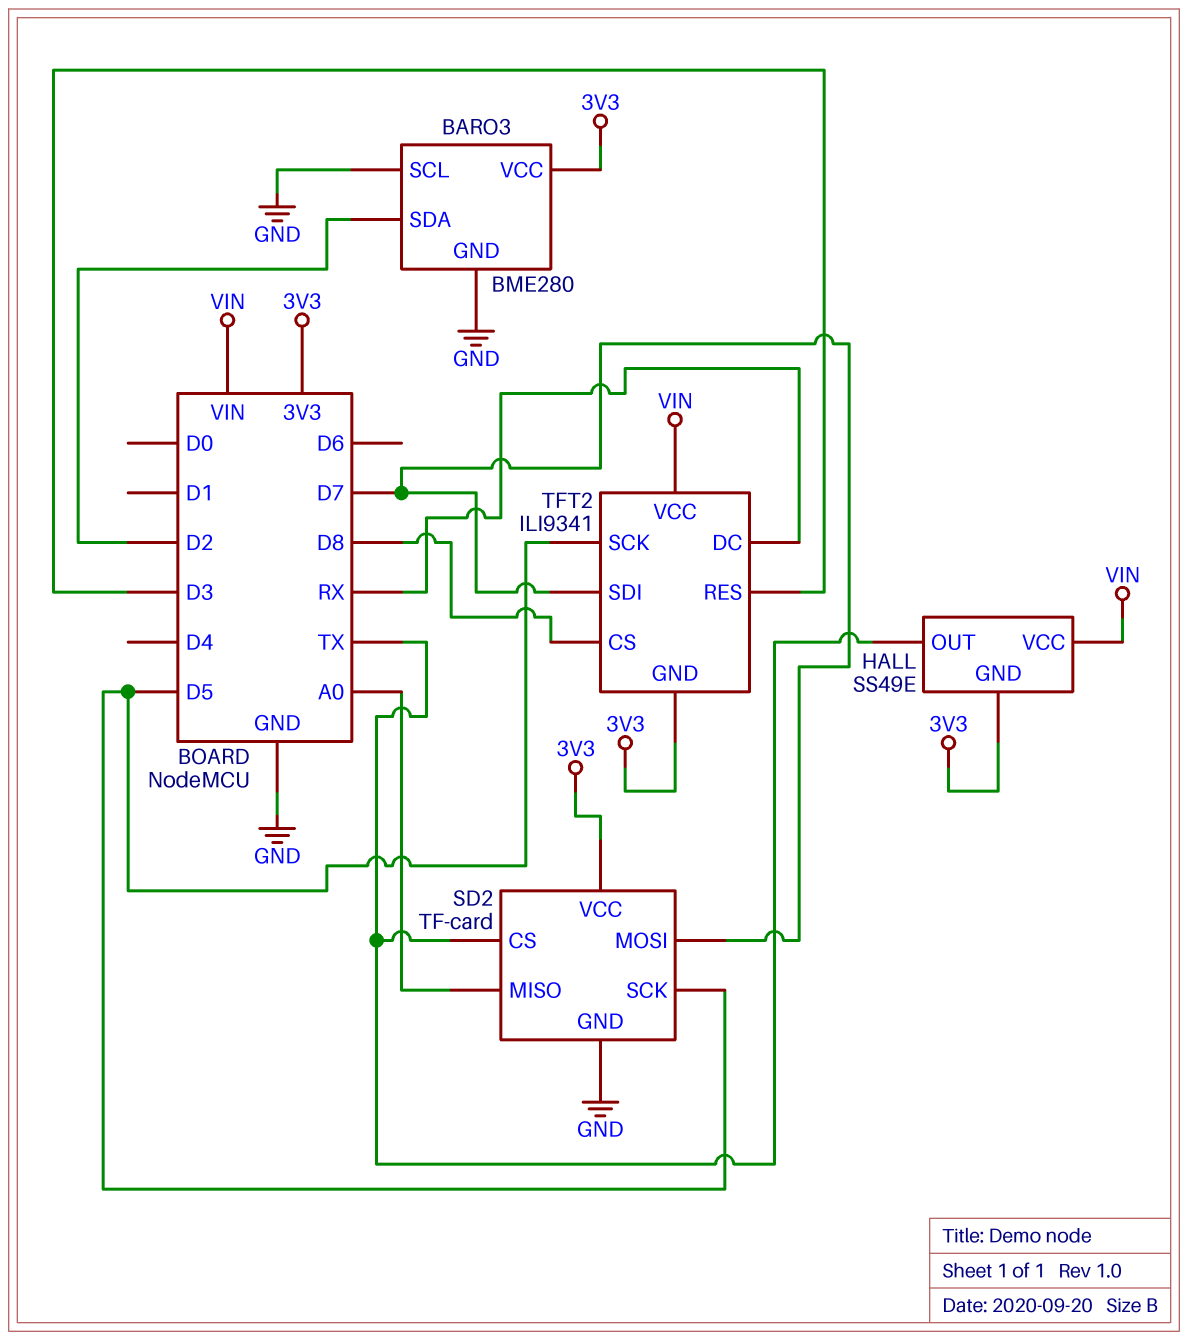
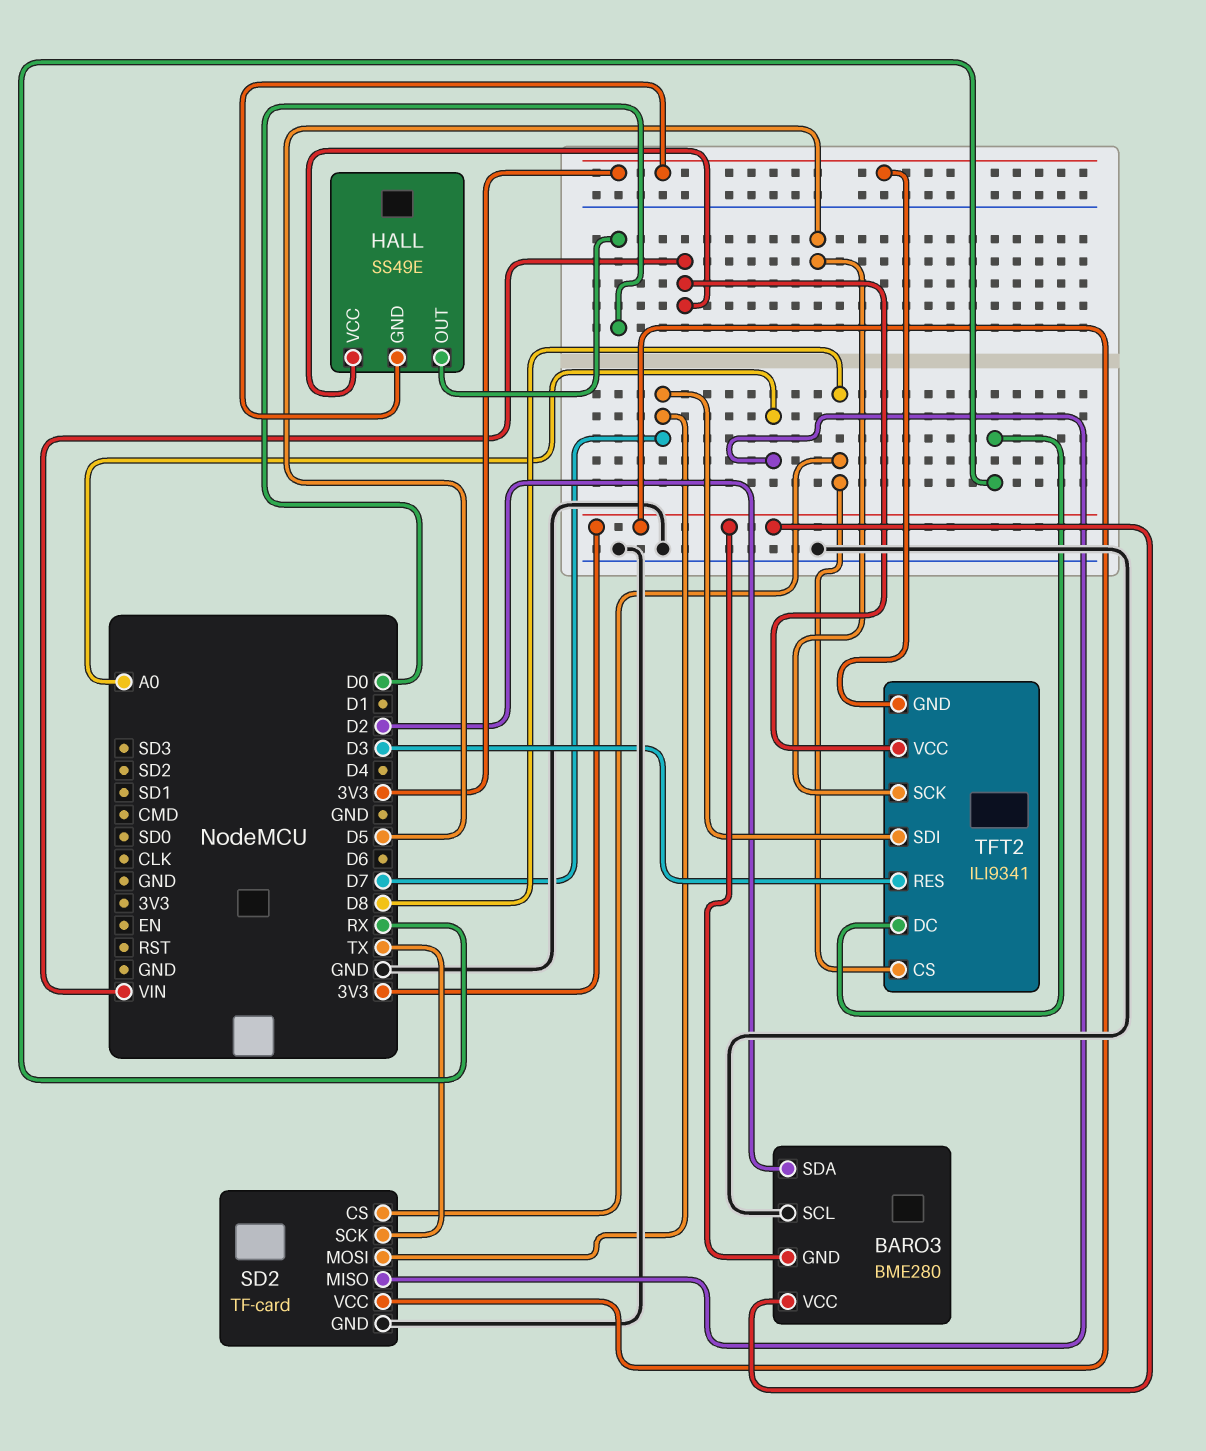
BARO3 pin GND: GND -> 3V3
HALL pin OUT: TX -> D0
SD2 pin CS: TX -> D8
SD2 pin SCK: D5 -> TX

